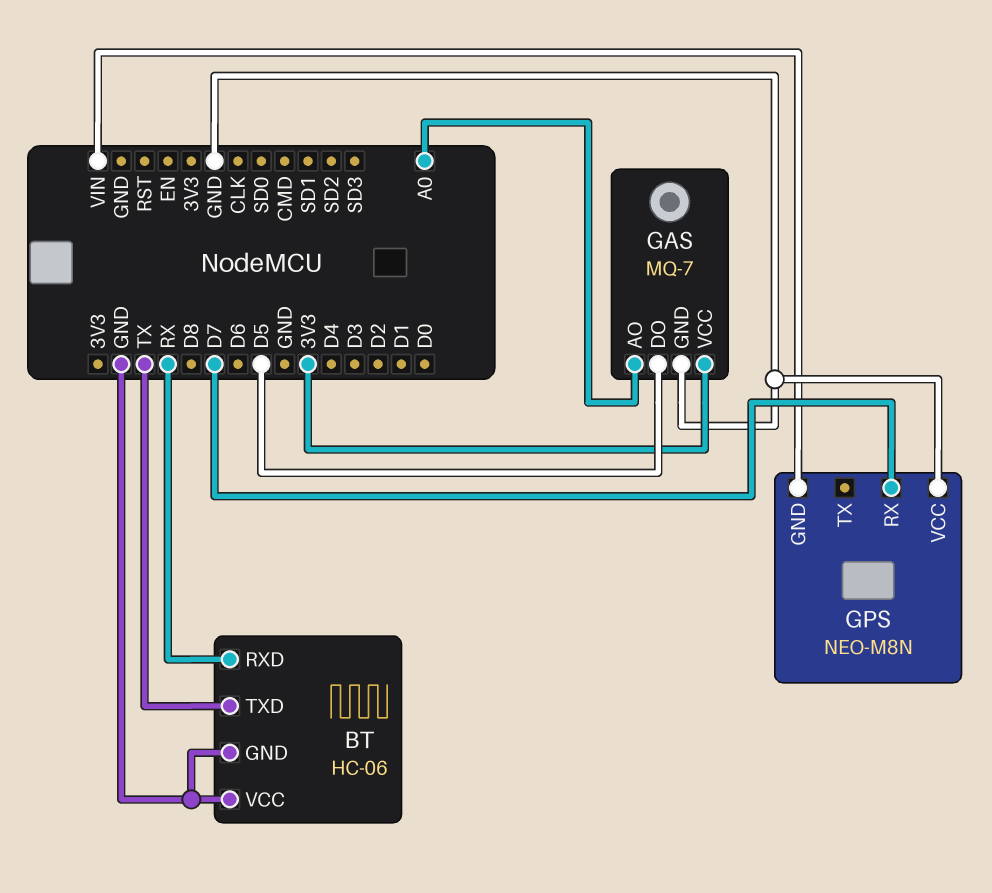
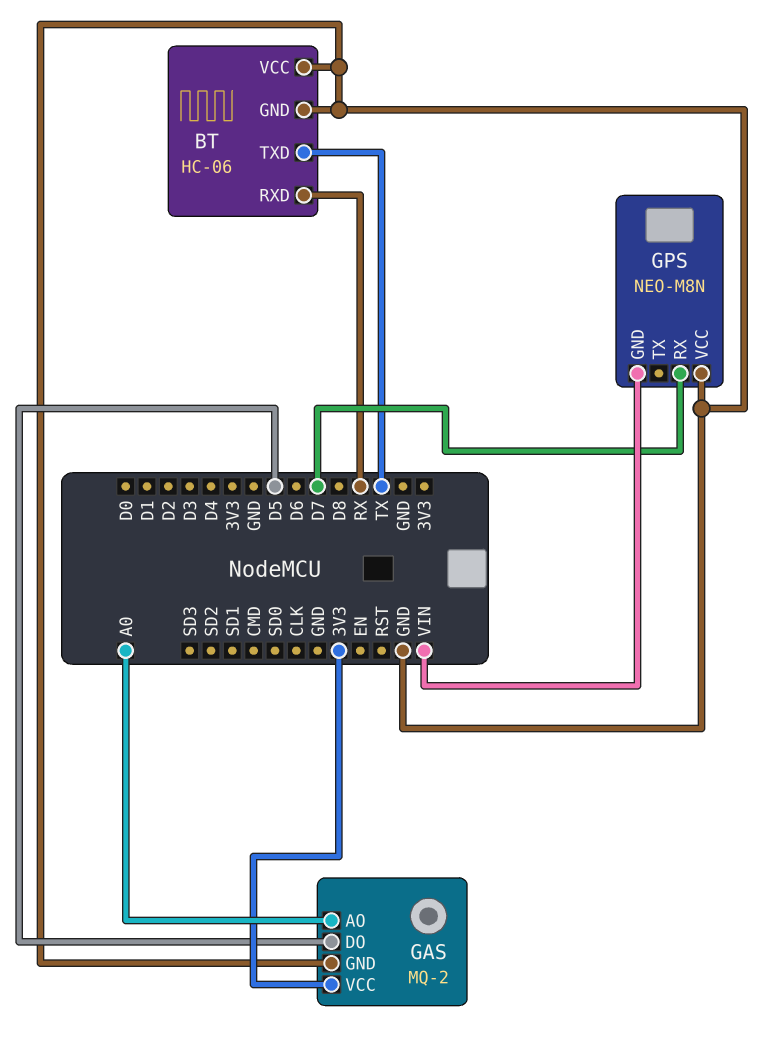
GAS: MQ-7 -> MQ-2

